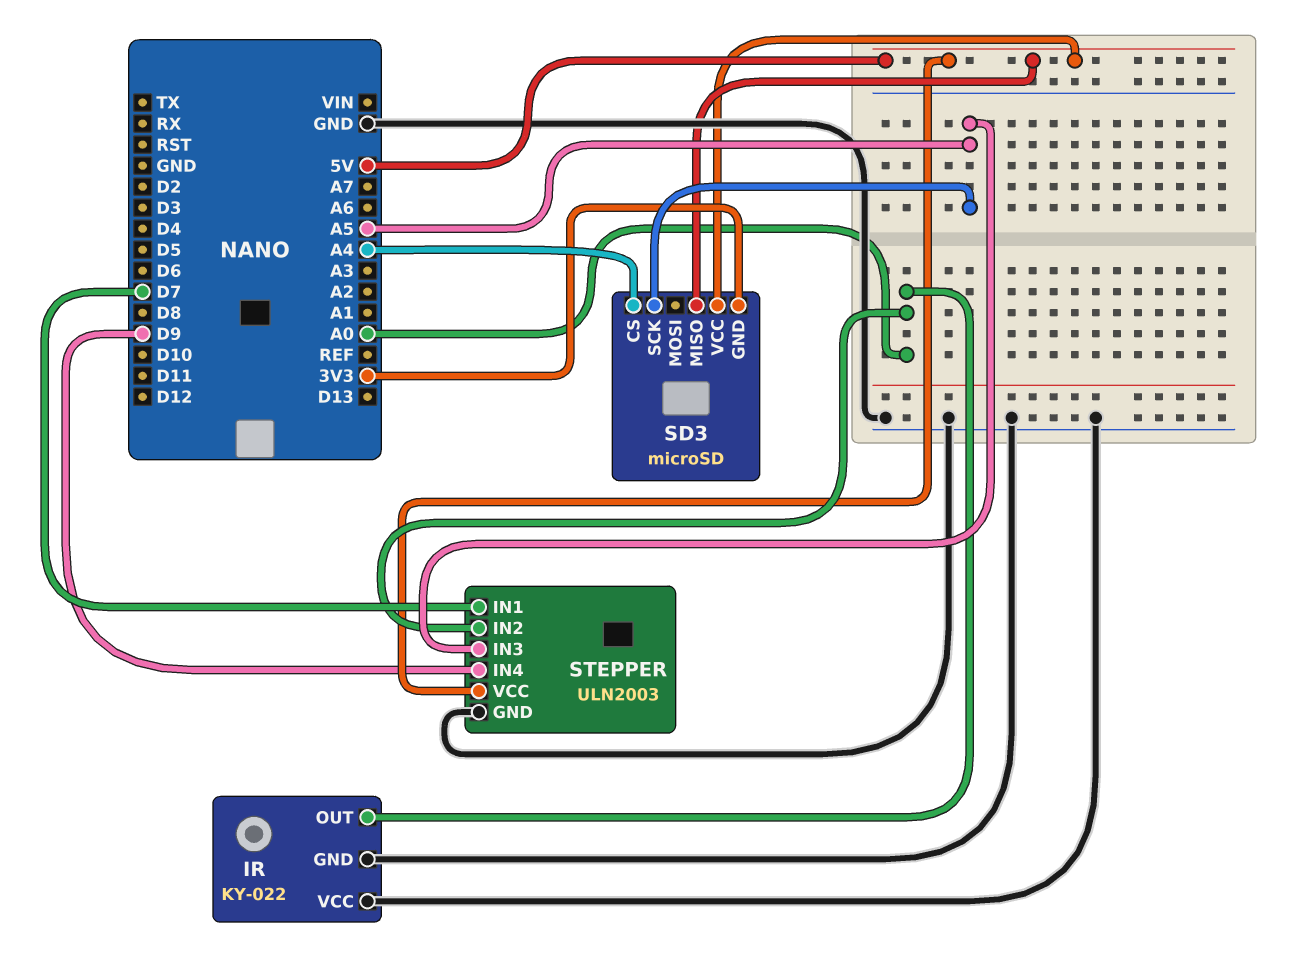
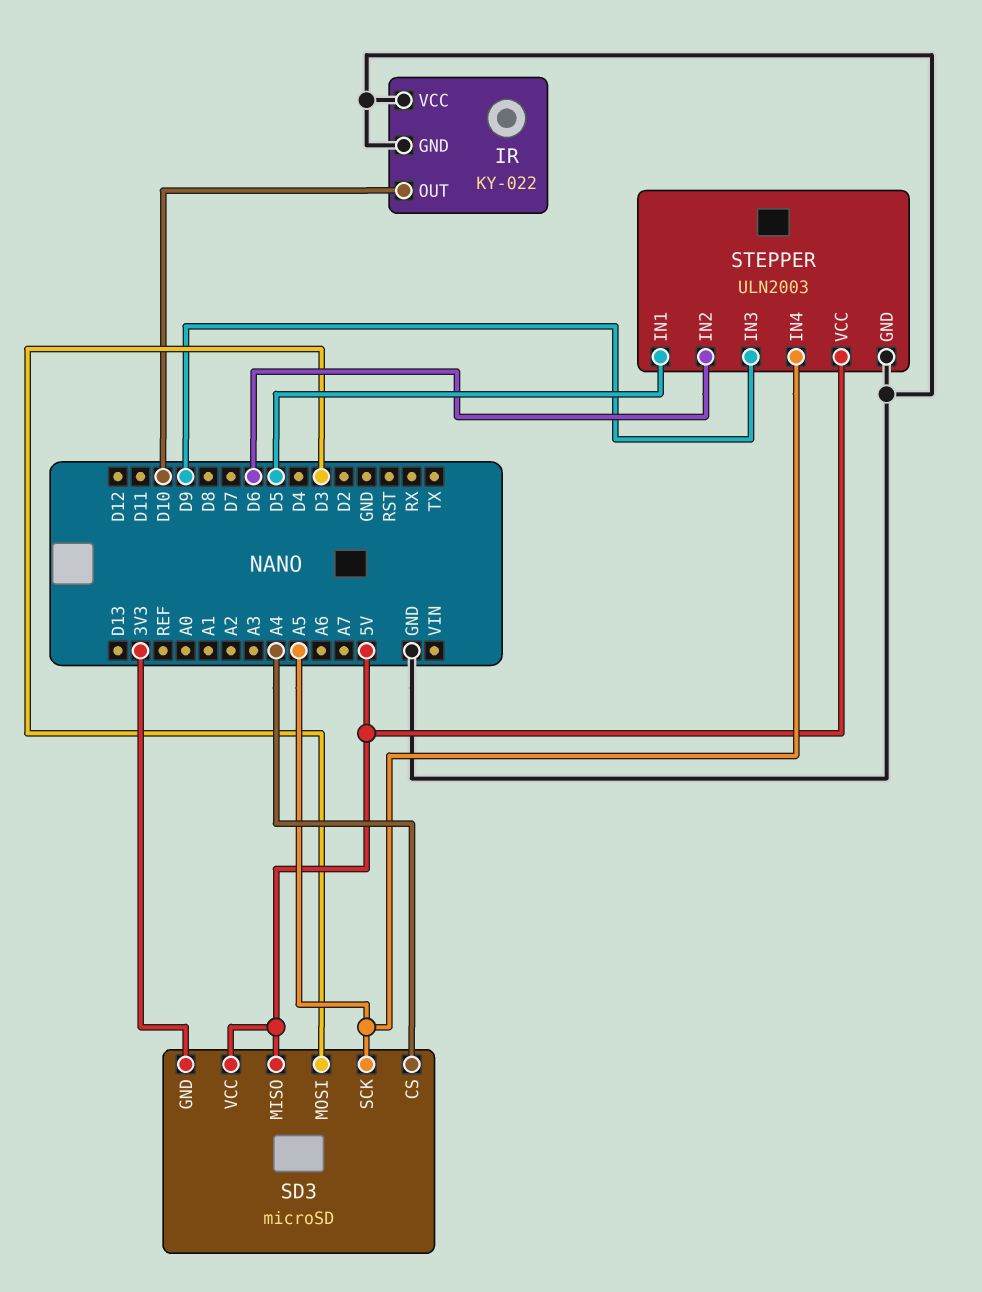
IR pin OUT: A0 -> D10
SD3 pin MOSI: none -> D3
STEPPER pin IN1: D7 -> D5
STEPPER pin IN2: A0 -> D6
STEPPER pin IN3: A5 -> D9
STEPPER pin IN4: D9 -> A5

